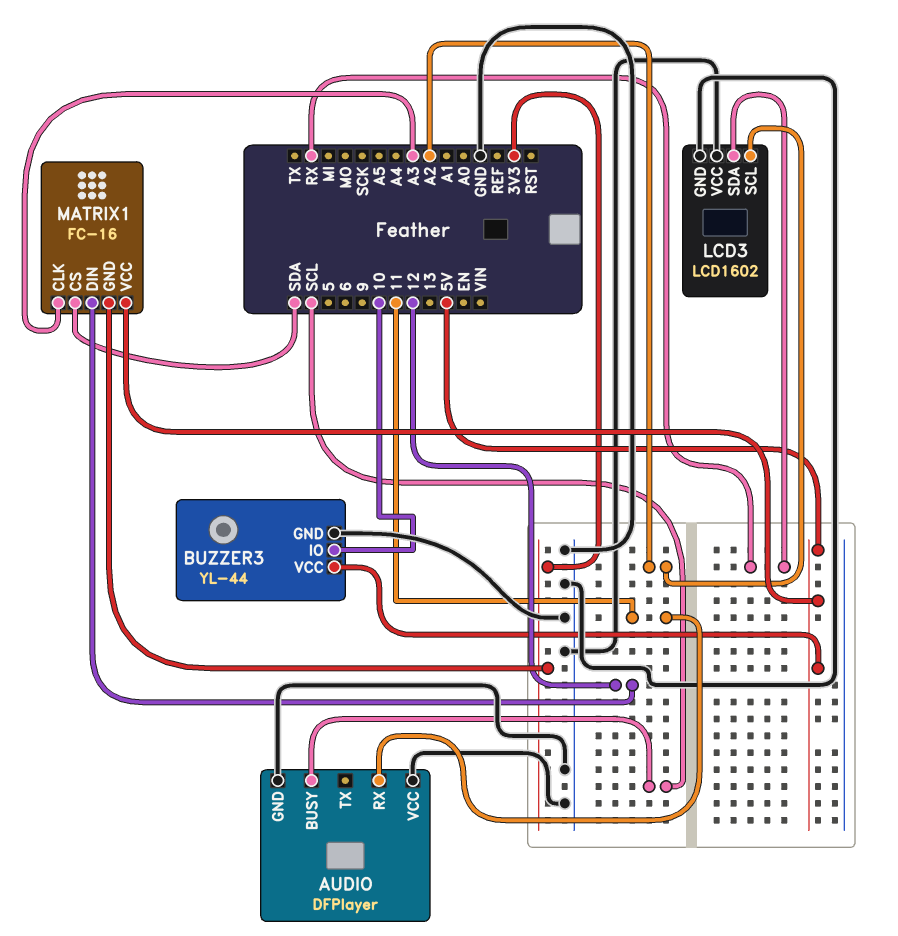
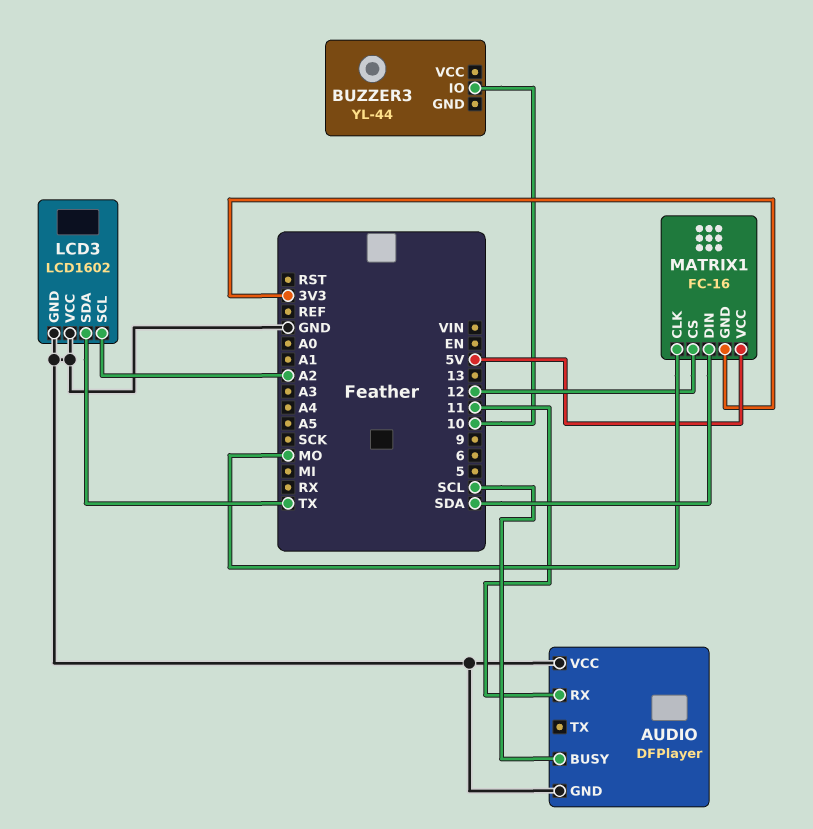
BUZZER3 pin GND: GND -> none
BUZZER3 pin VCC: 5V -> none
LCD3 pin SDA: RX -> TX
MATRIX1 pin CLK: A3 -> MO
MATRIX1 pin CS: SDA -> 12
MATRIX1 pin DIN: 12 -> SDA

